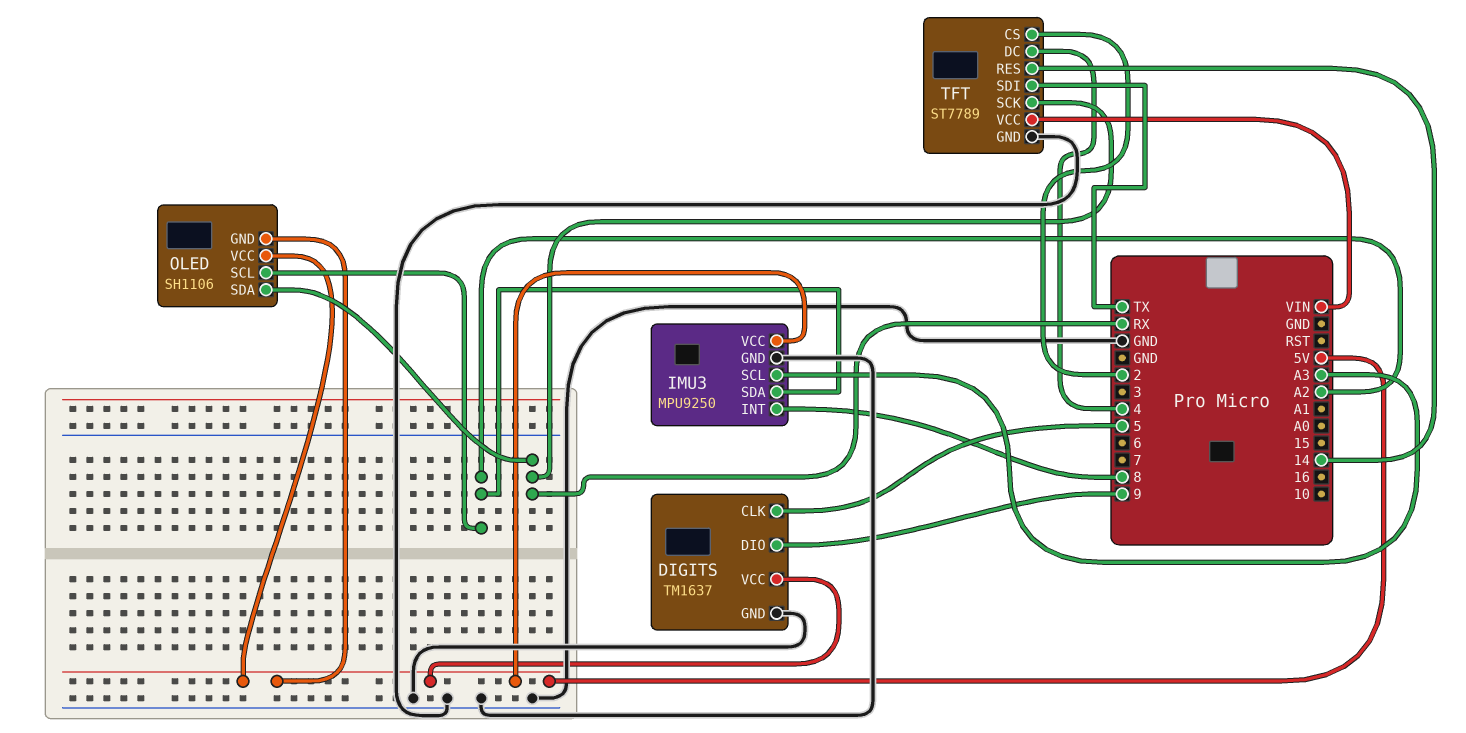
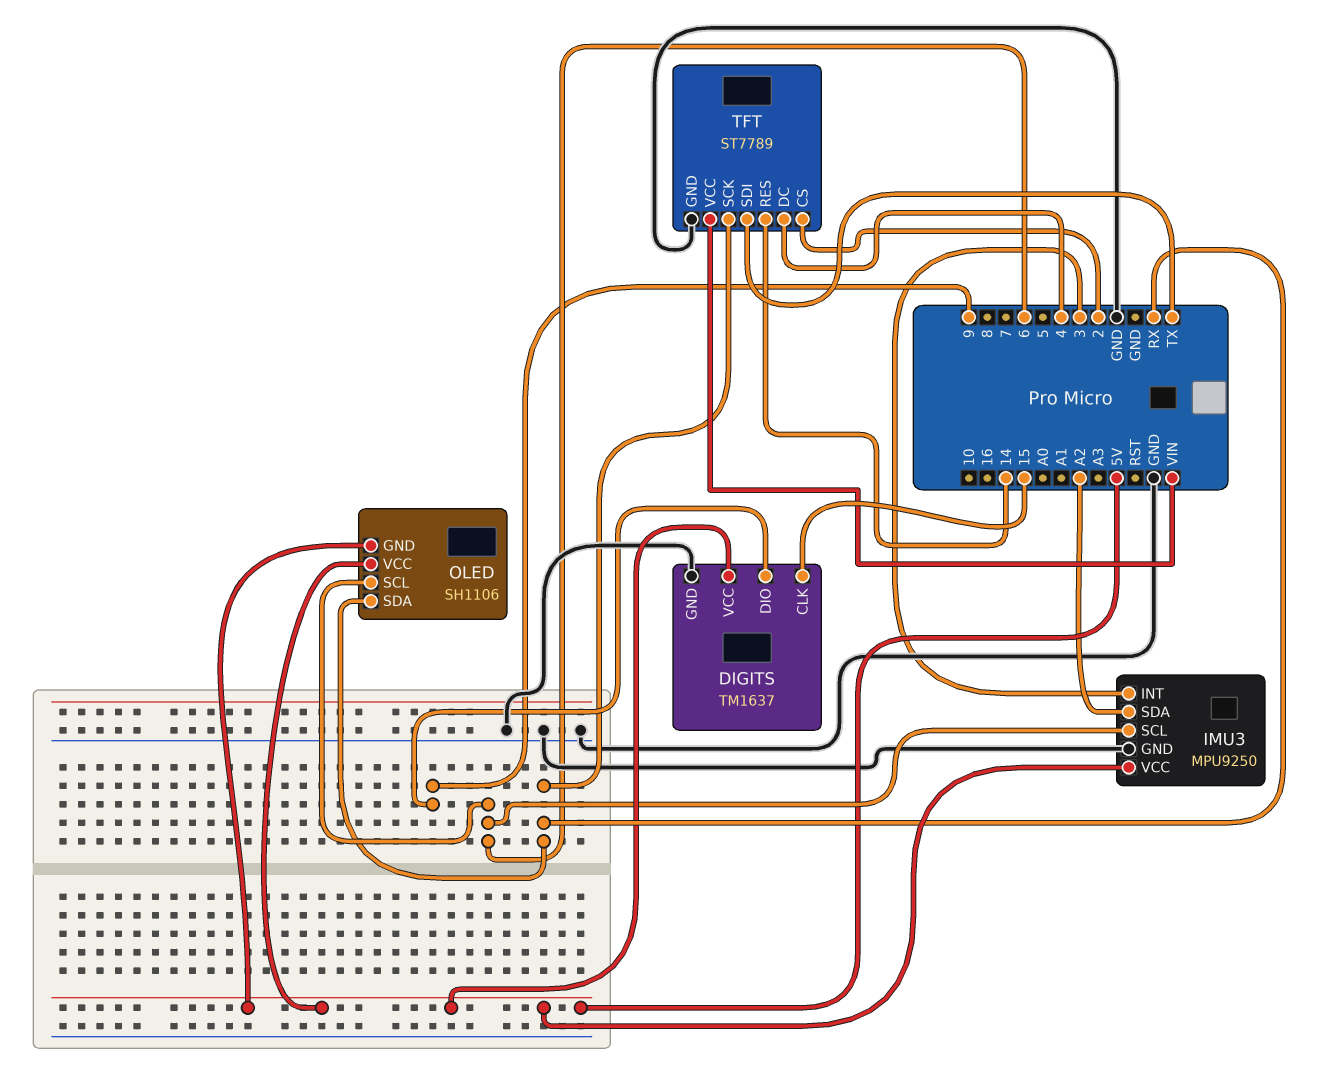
DIGITS pin CLK: 5 -> 15
IMU3 pin INT: 8 -> 3
IMU3 pin SCL: A3 -> 6
OLED pin SCL: A2 -> 6

